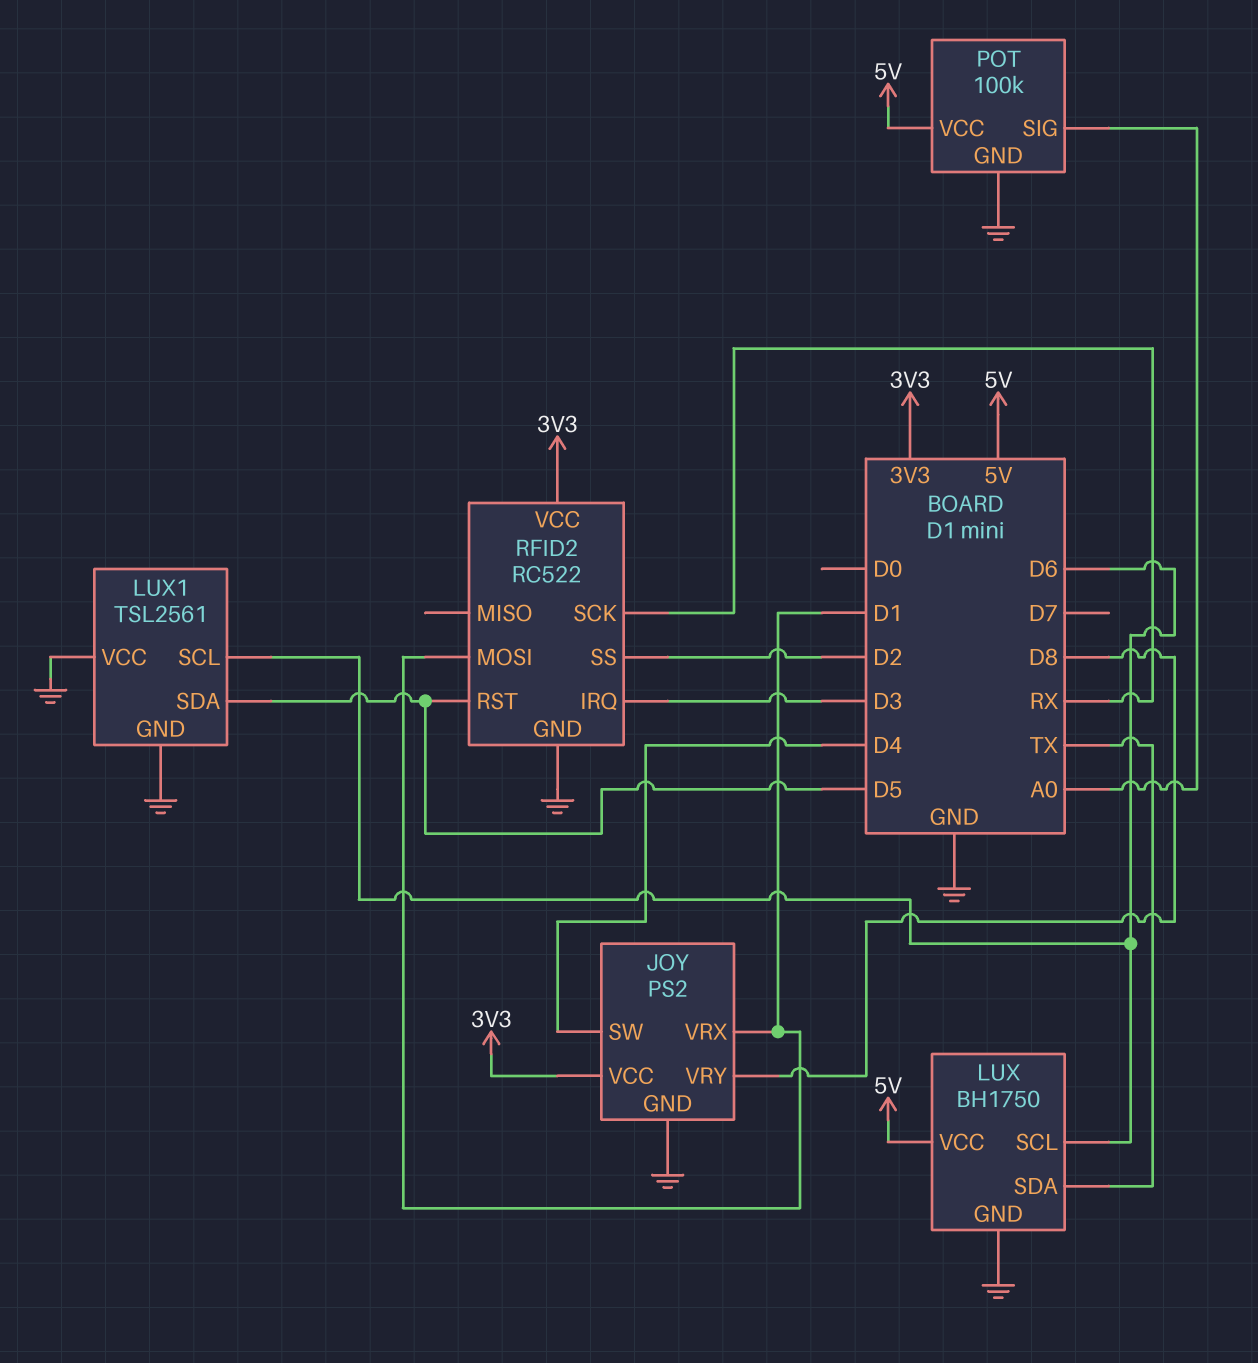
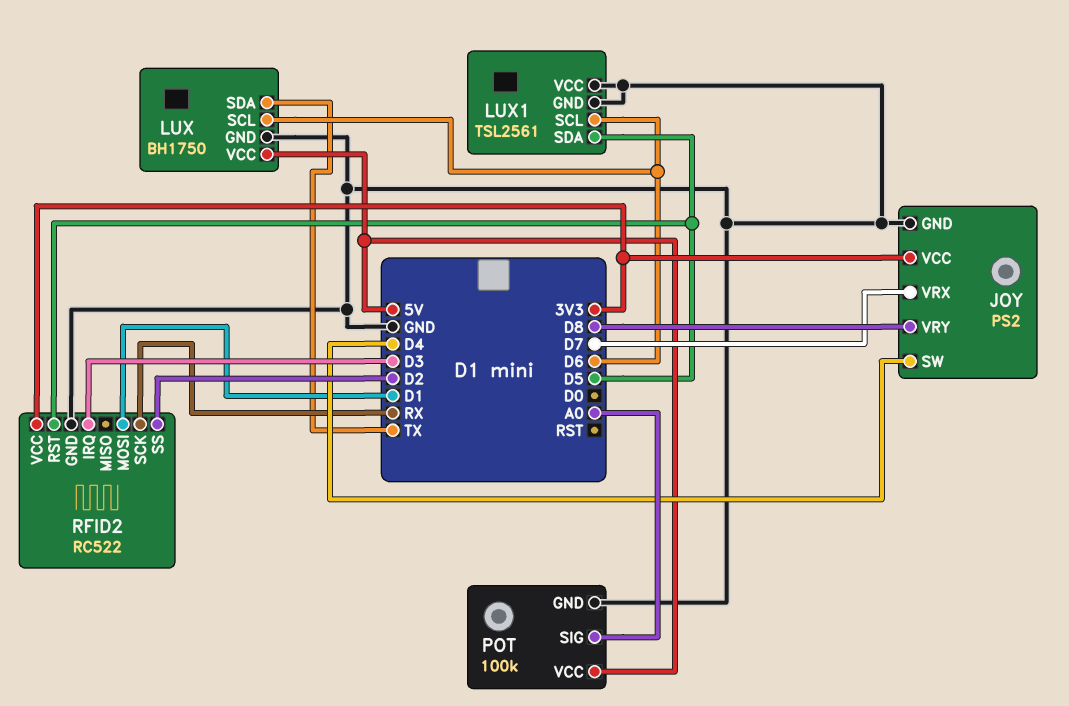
JOY pin VRX: D1 -> D7

